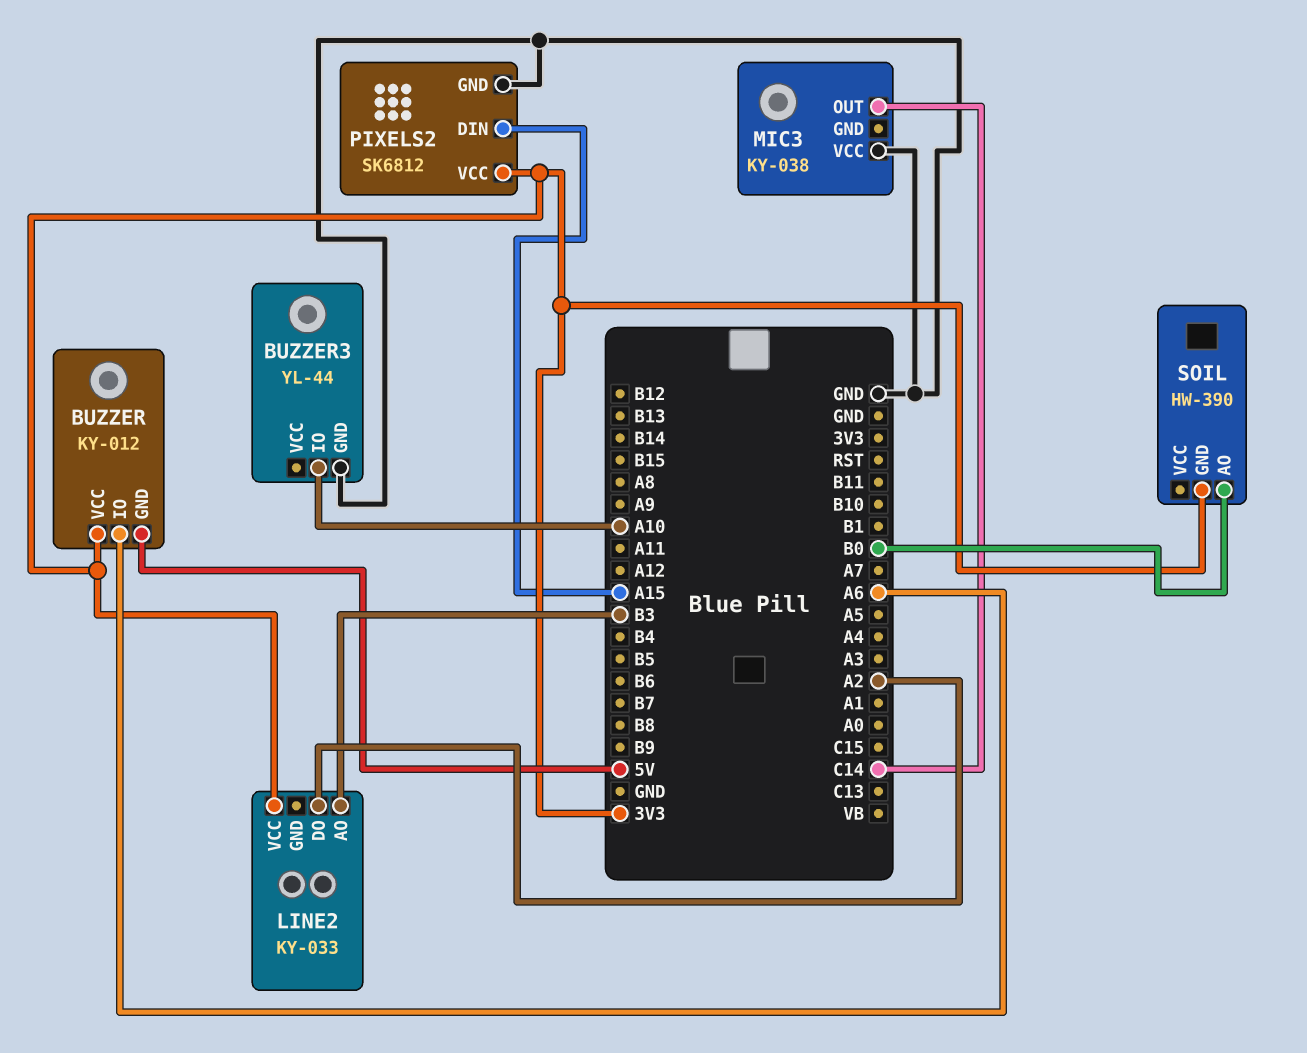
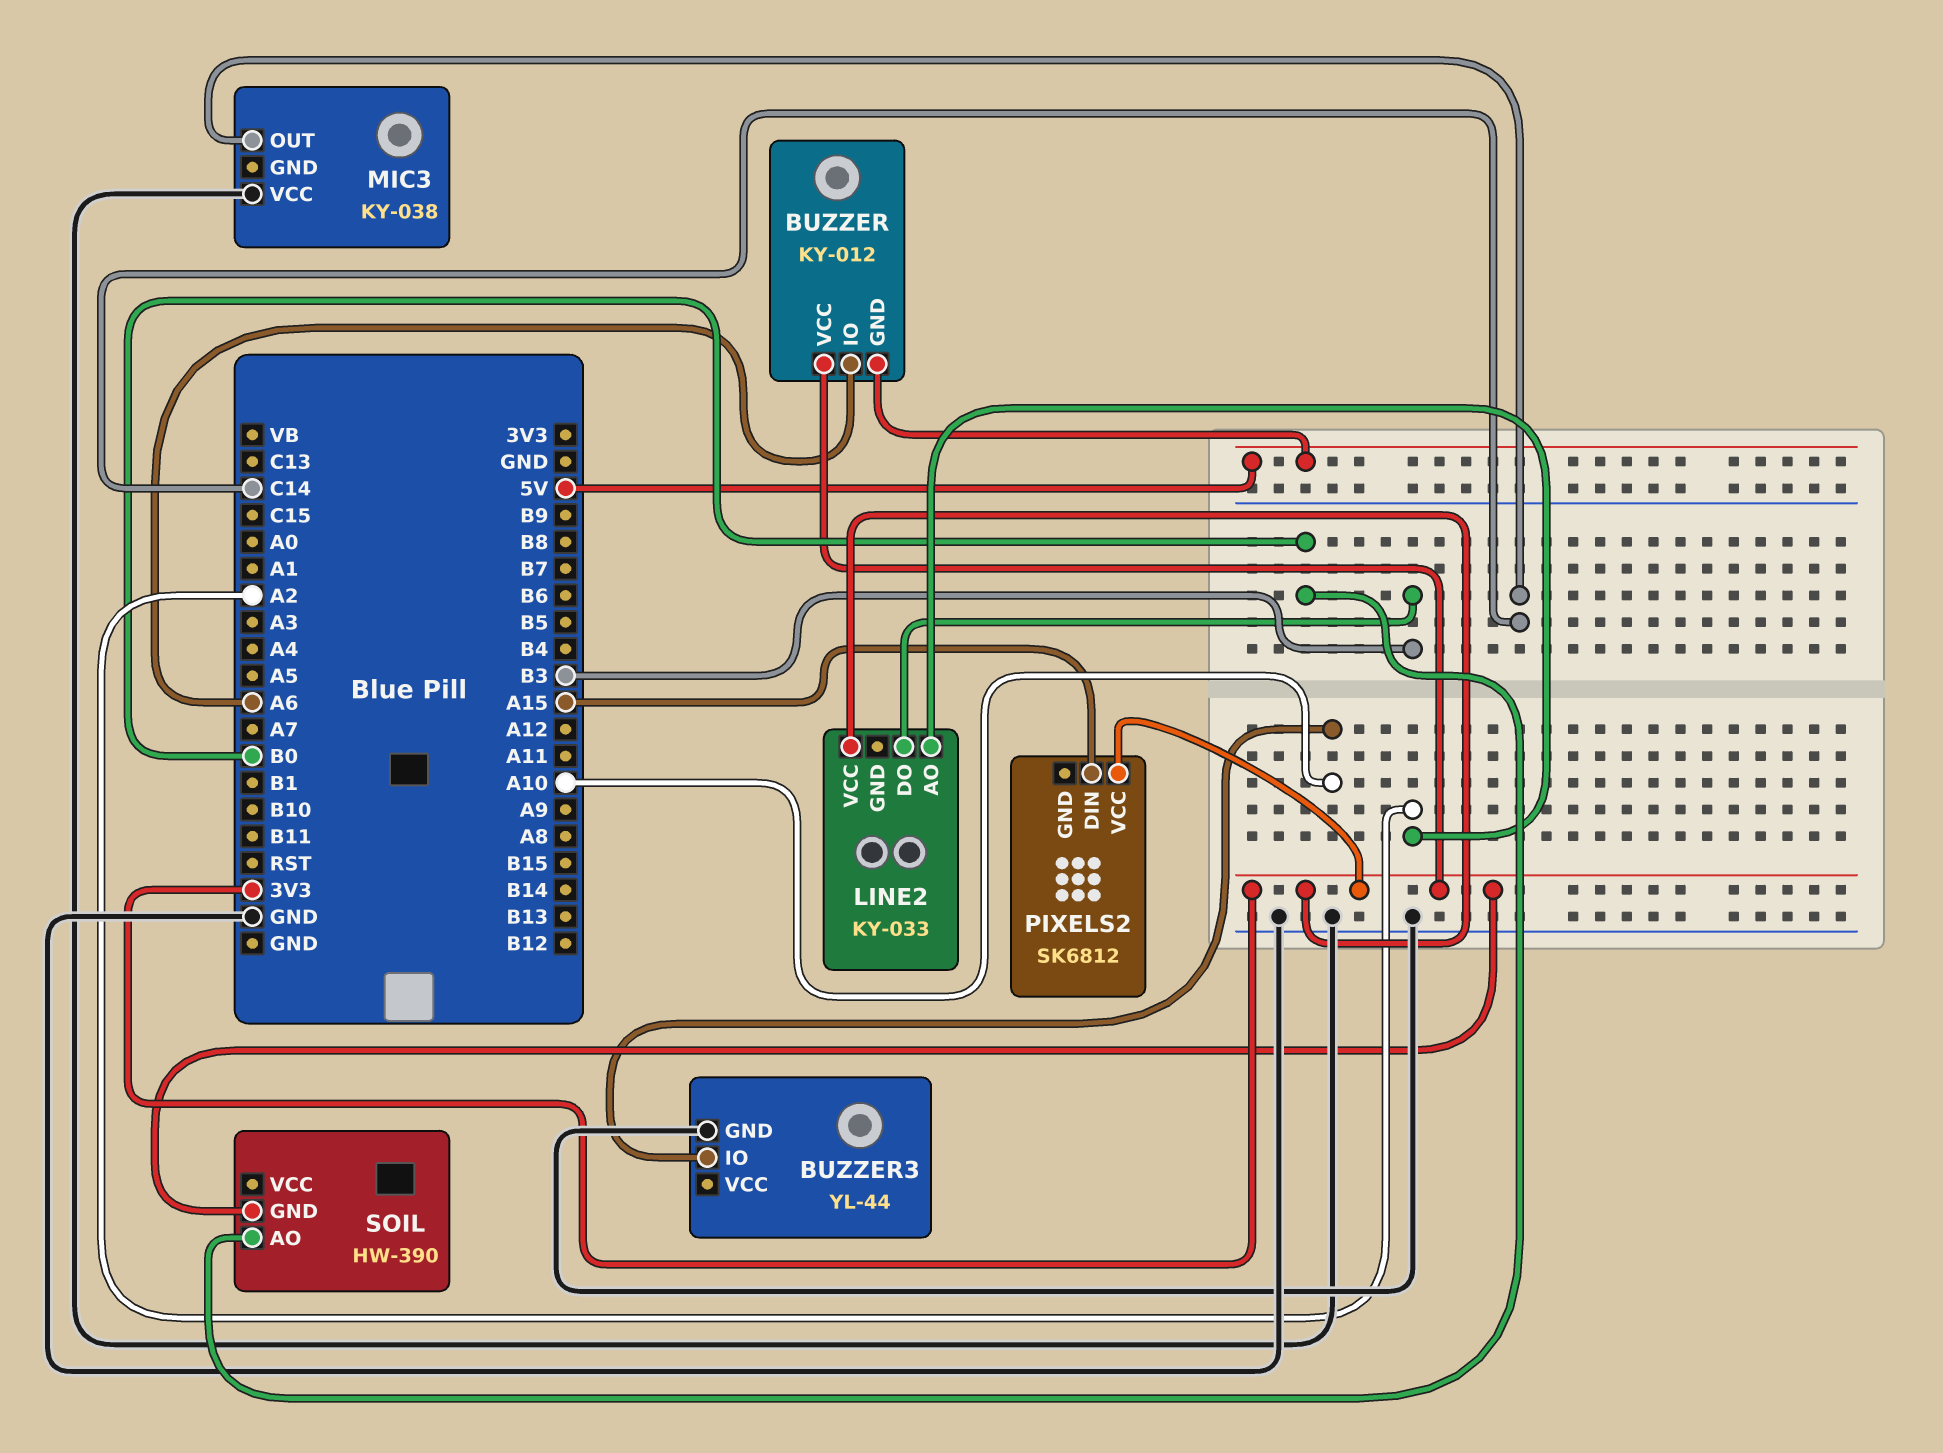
LINE2 pin AO: B3 -> A2
LINE2 pin DO: A2 -> B3
PIXELS2 pin GND: GND -> none

